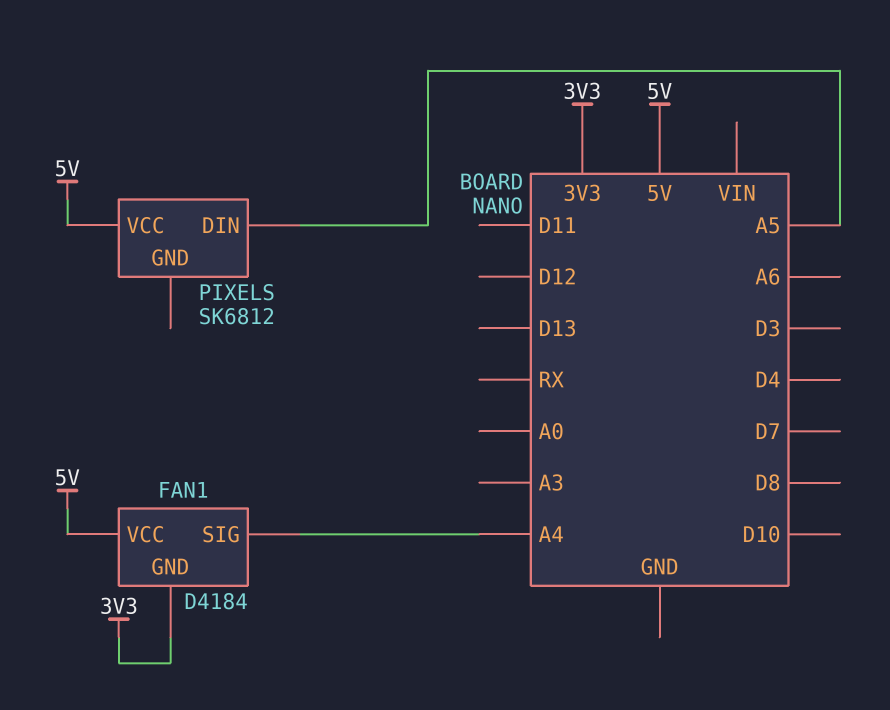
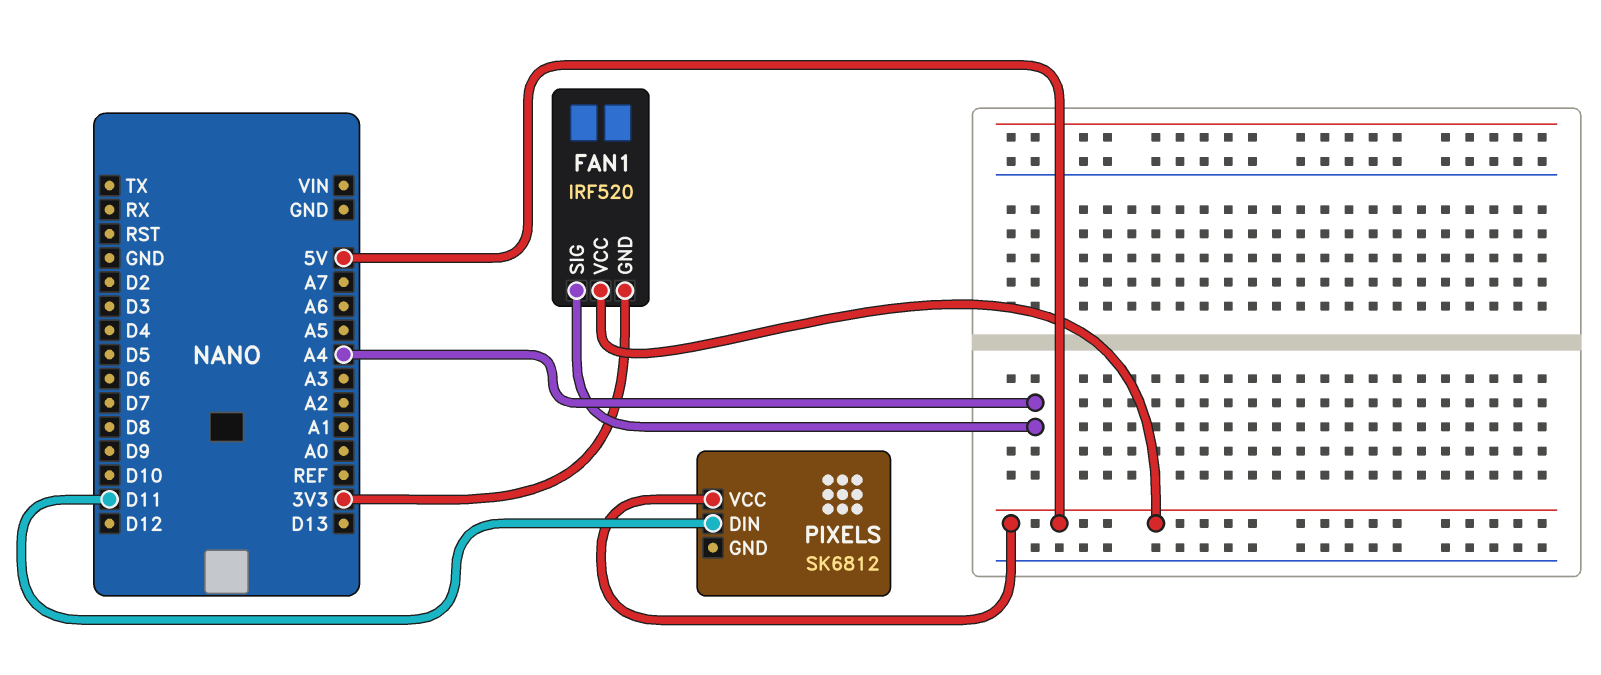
FAN1: D4184 -> IRF520
PIXELS pin DIN: A5 -> D11

